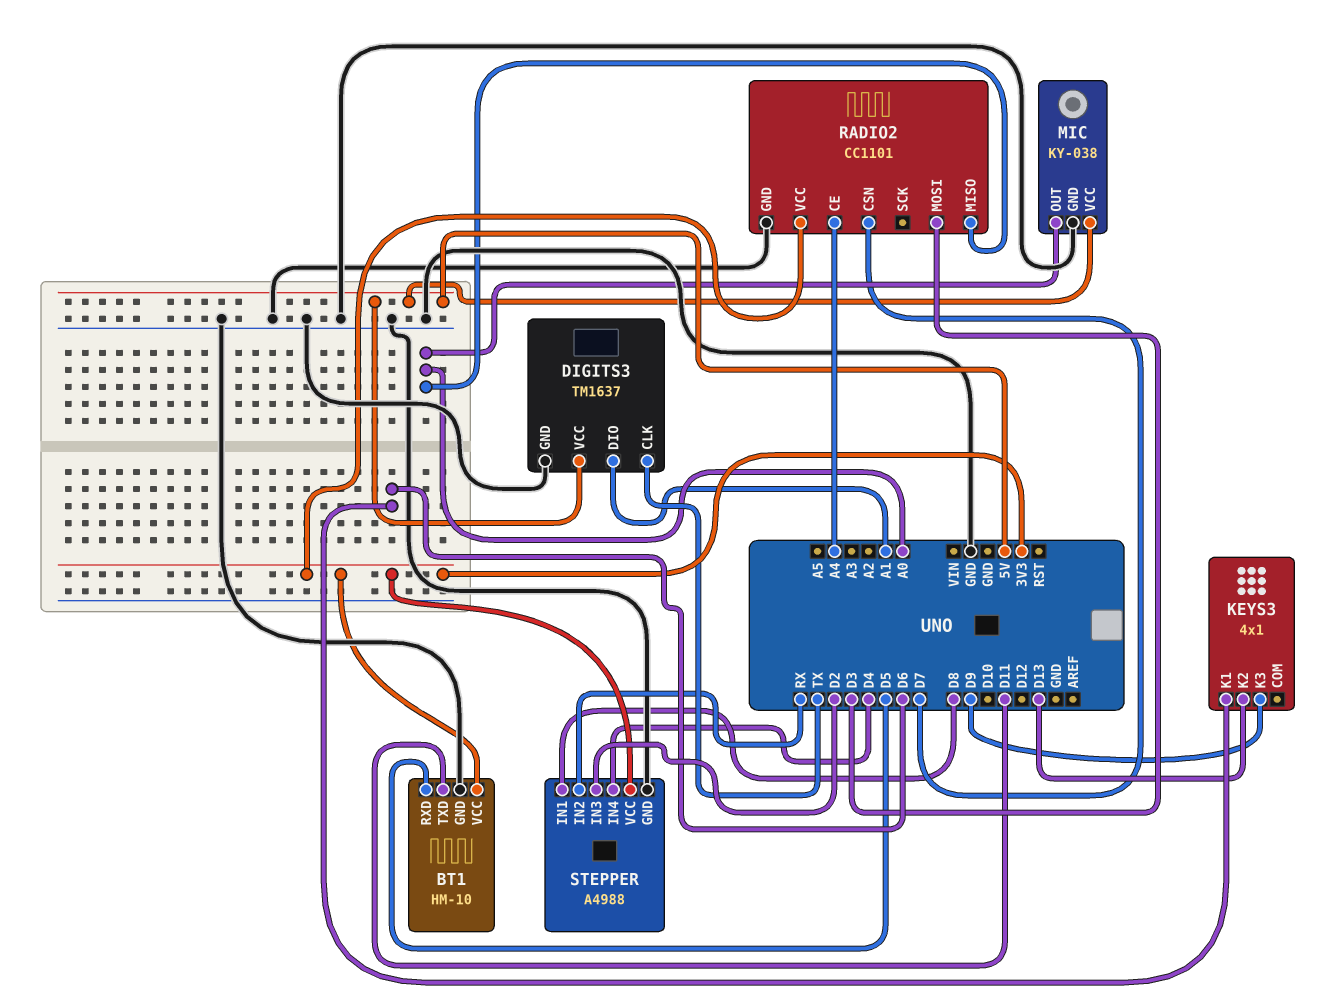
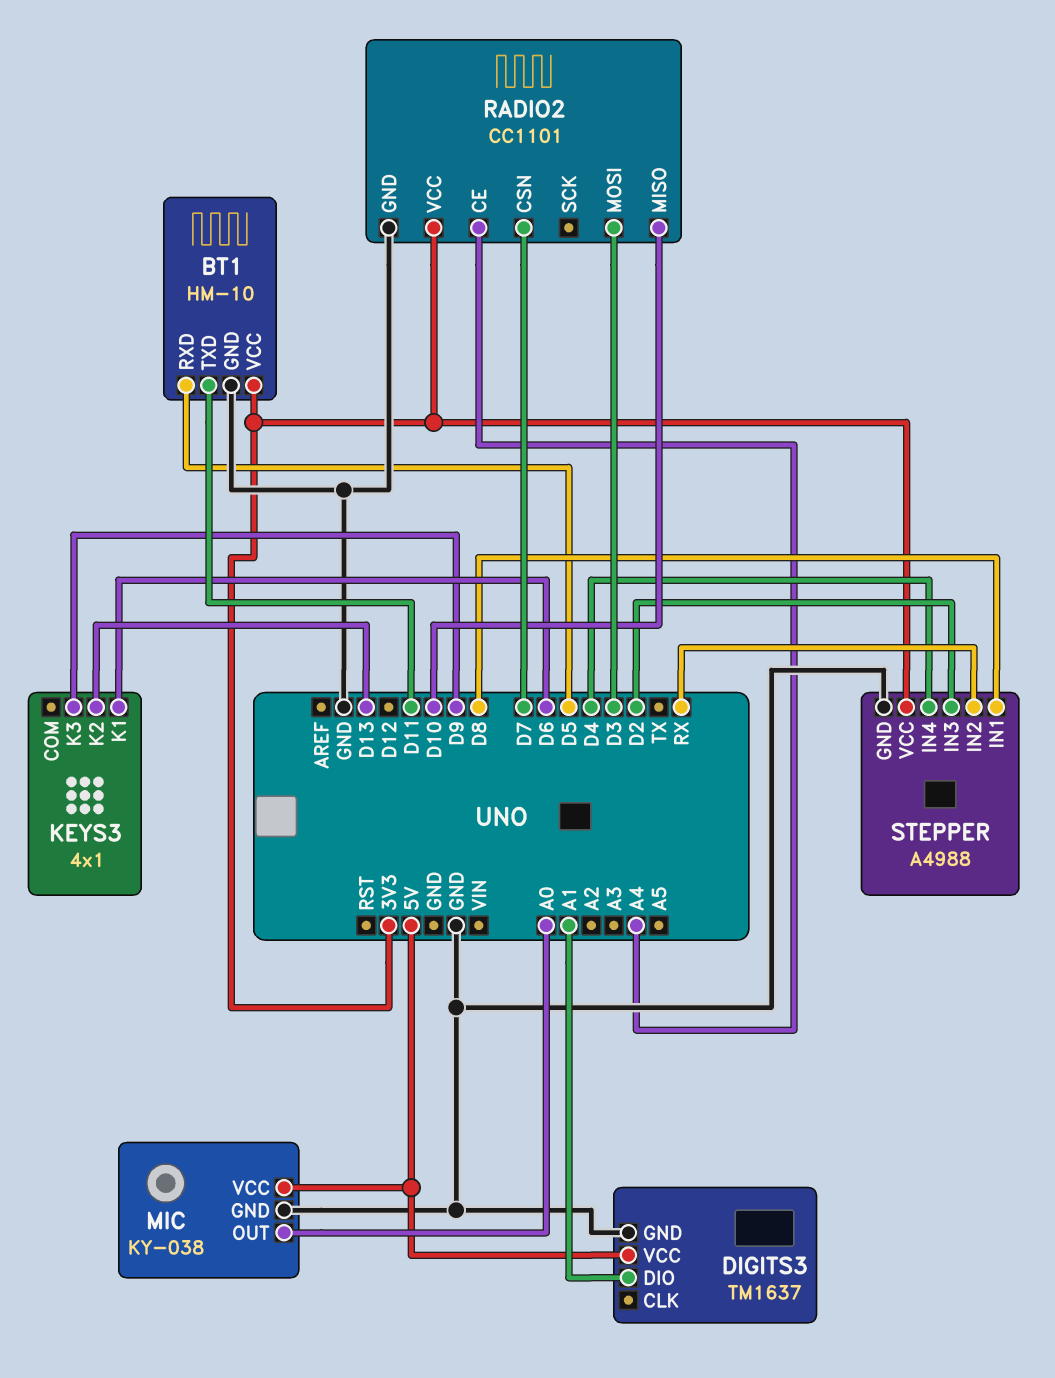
DIGITS3 pin CLK: TX -> none
RADIO2 pin MISO: A0 -> D10

